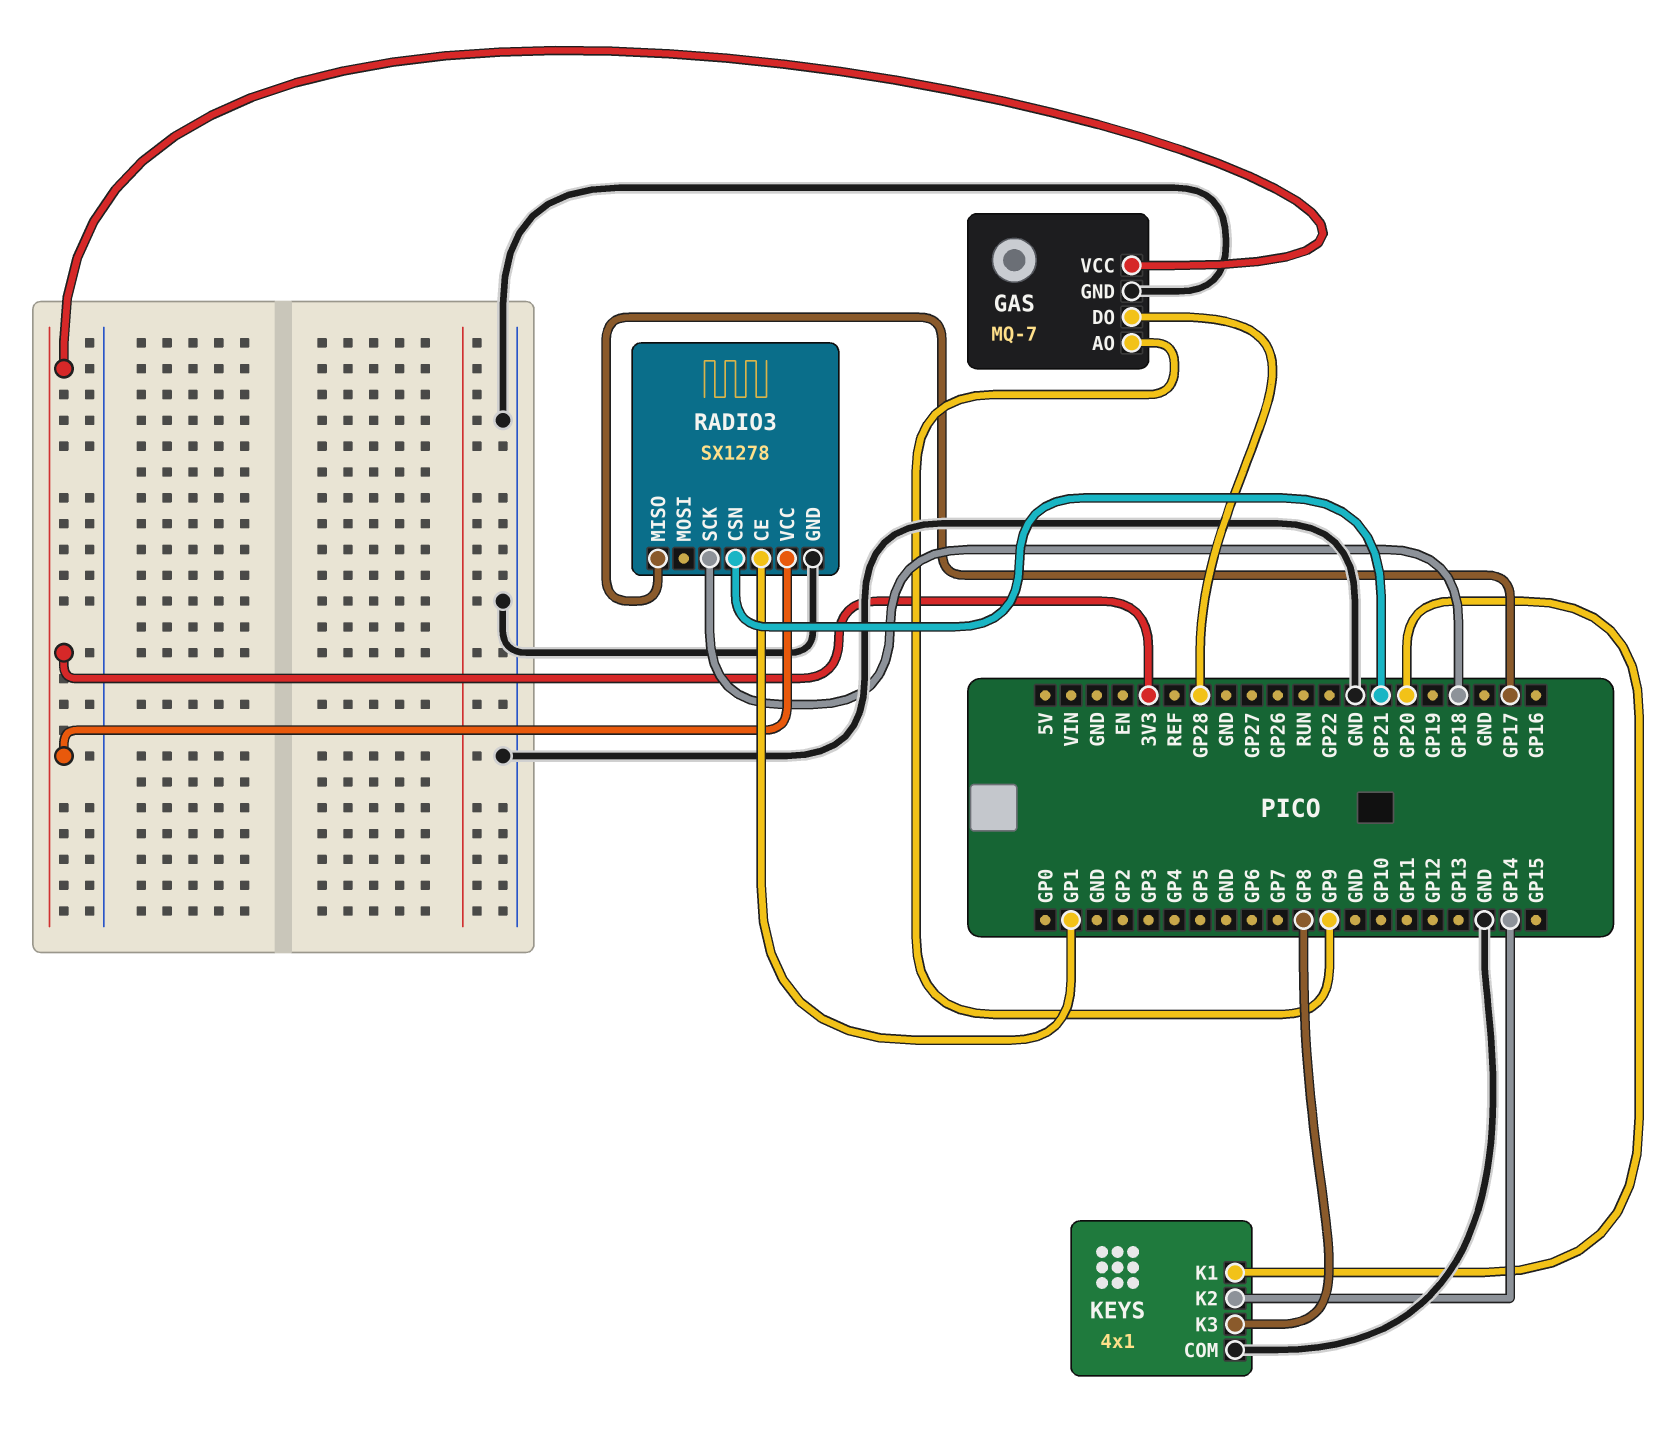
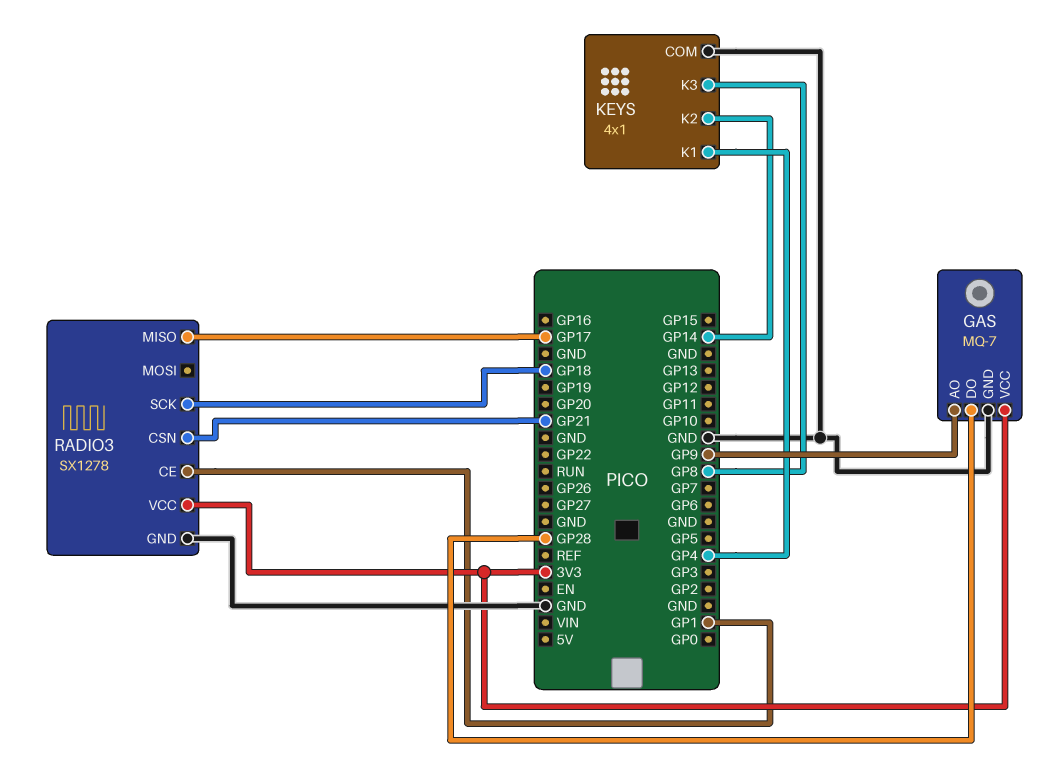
KEYS pin K1: GP20 -> GP4

